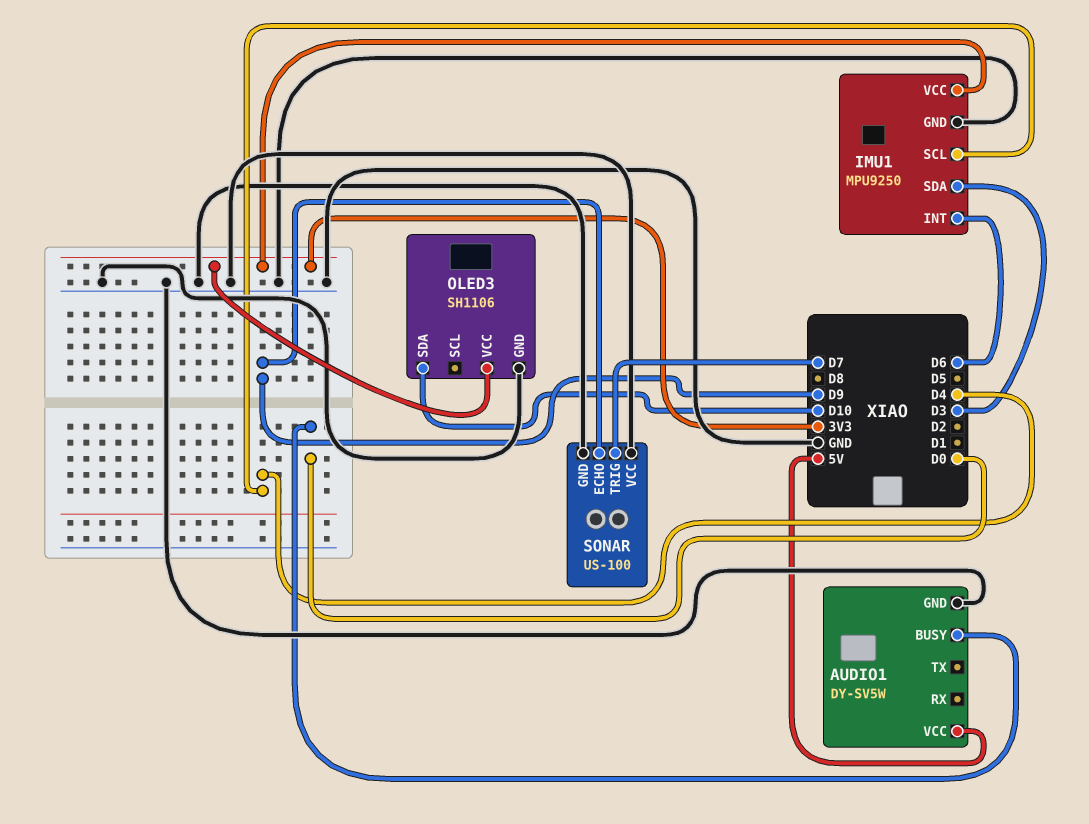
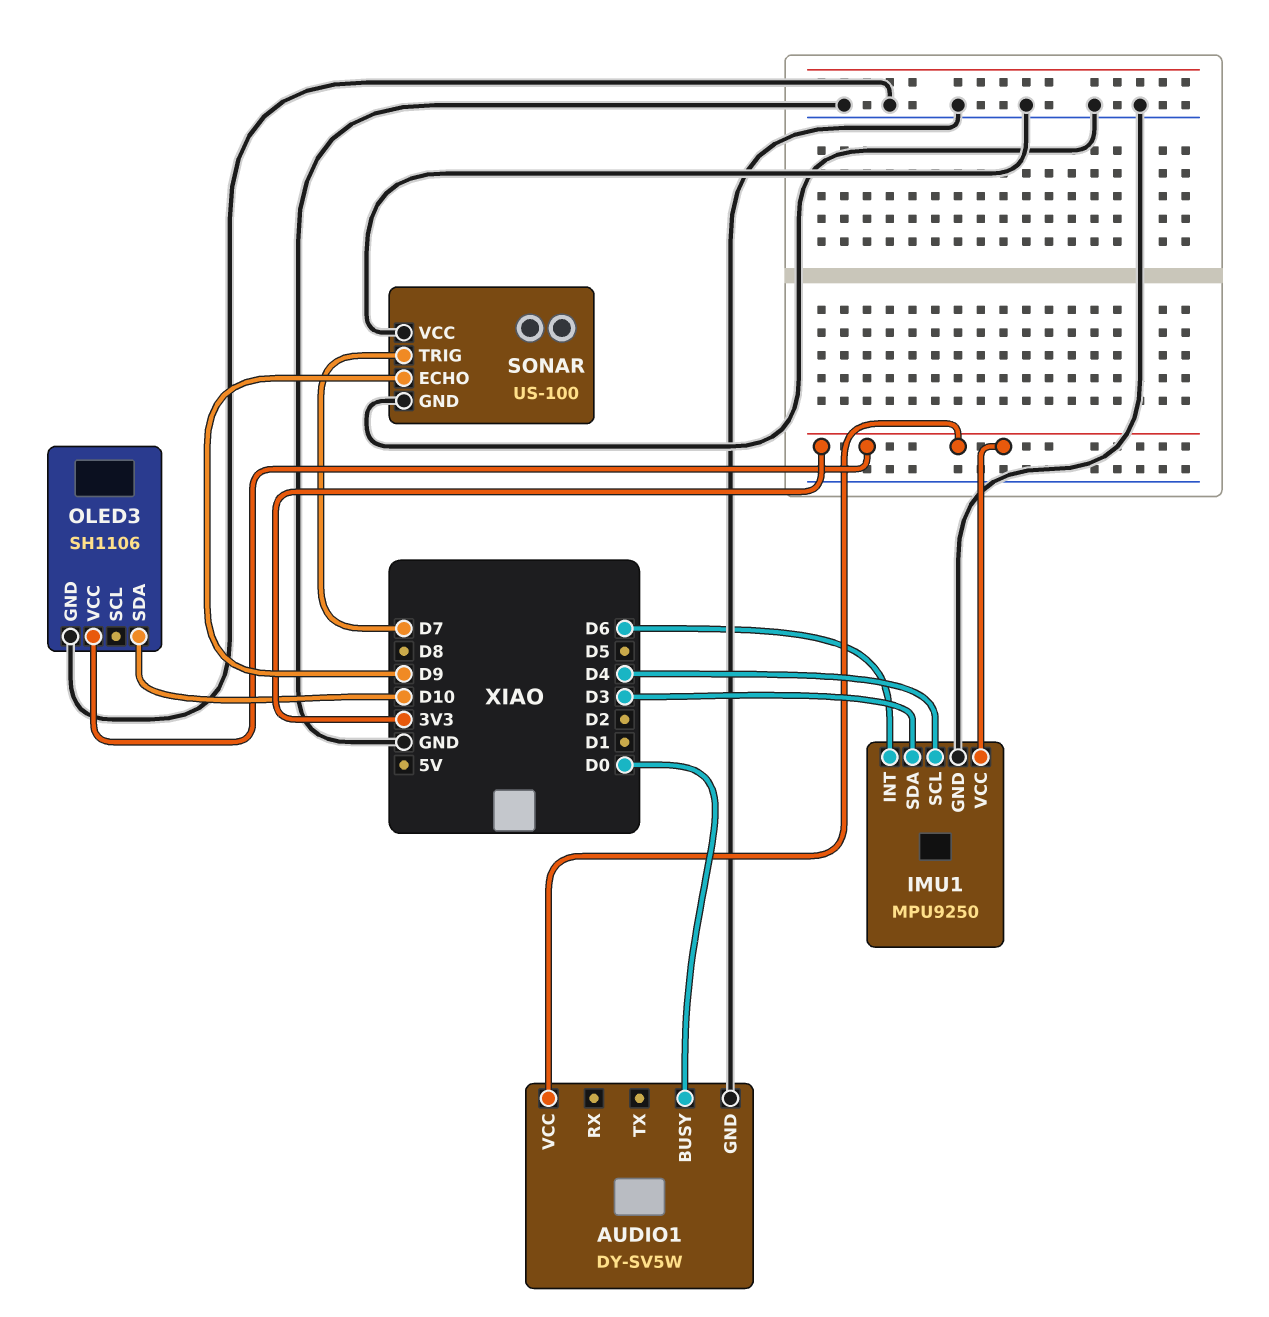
AUDIO1 pin VCC: 5V -> 3V3

